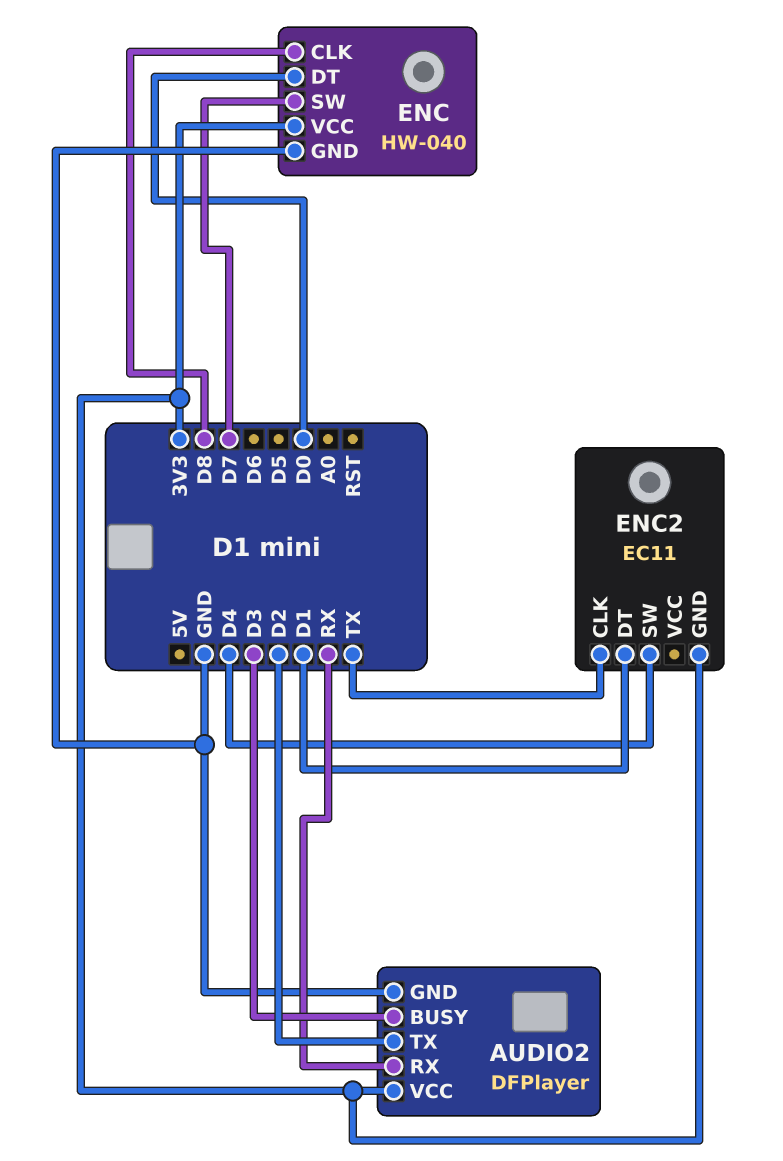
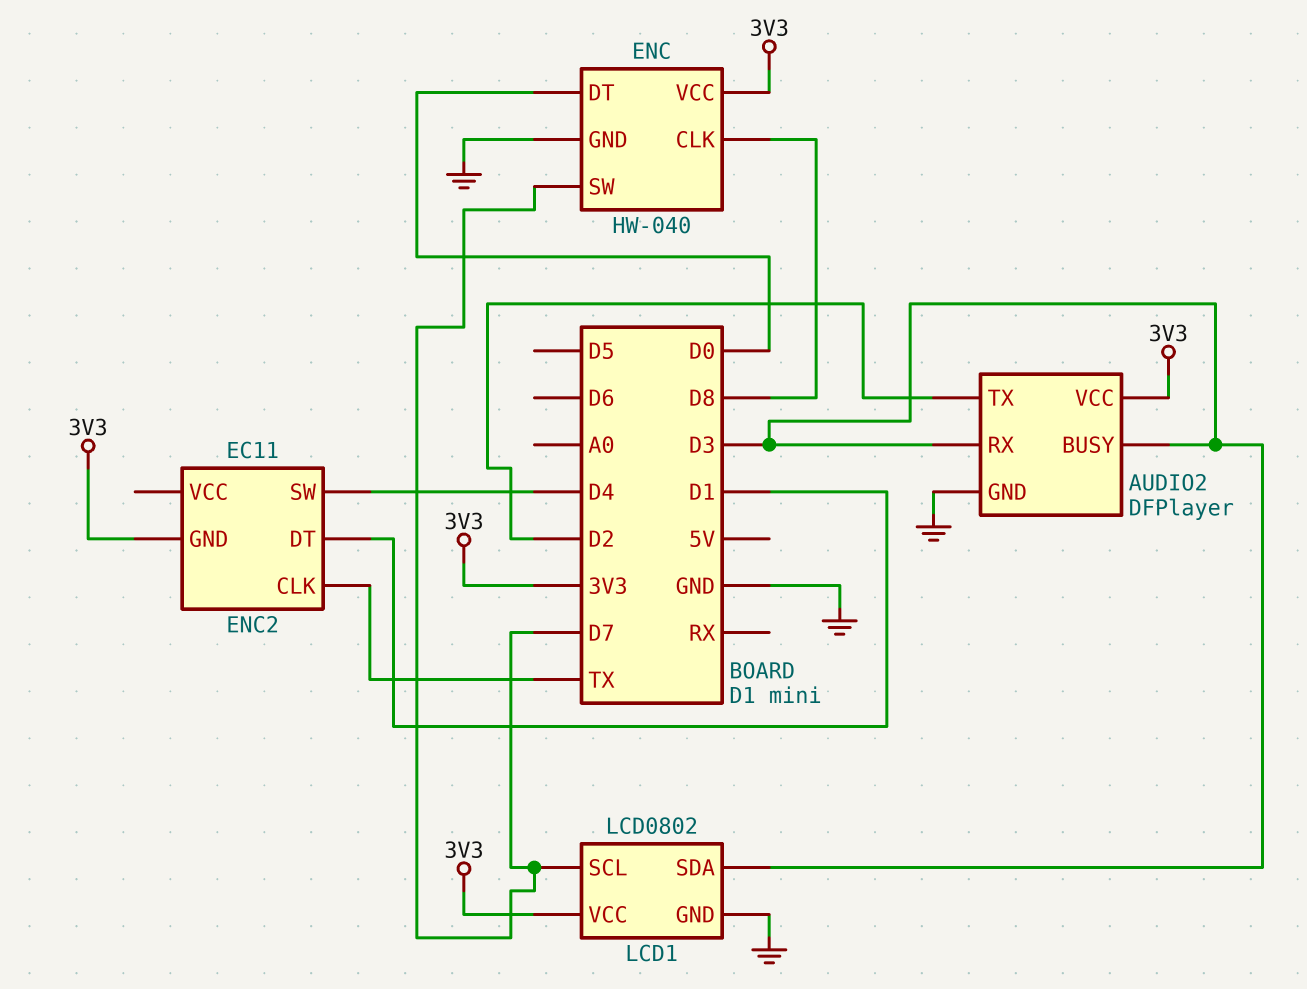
AUDIO2 pin RX: RX -> D3
LCD1: none -> LCD0802
LCD1 pin GND: none -> GND
LCD1 pin SCL: none -> D7
LCD1 pin SDA: none -> D3
LCD1 pin VCC: none -> 3V3

